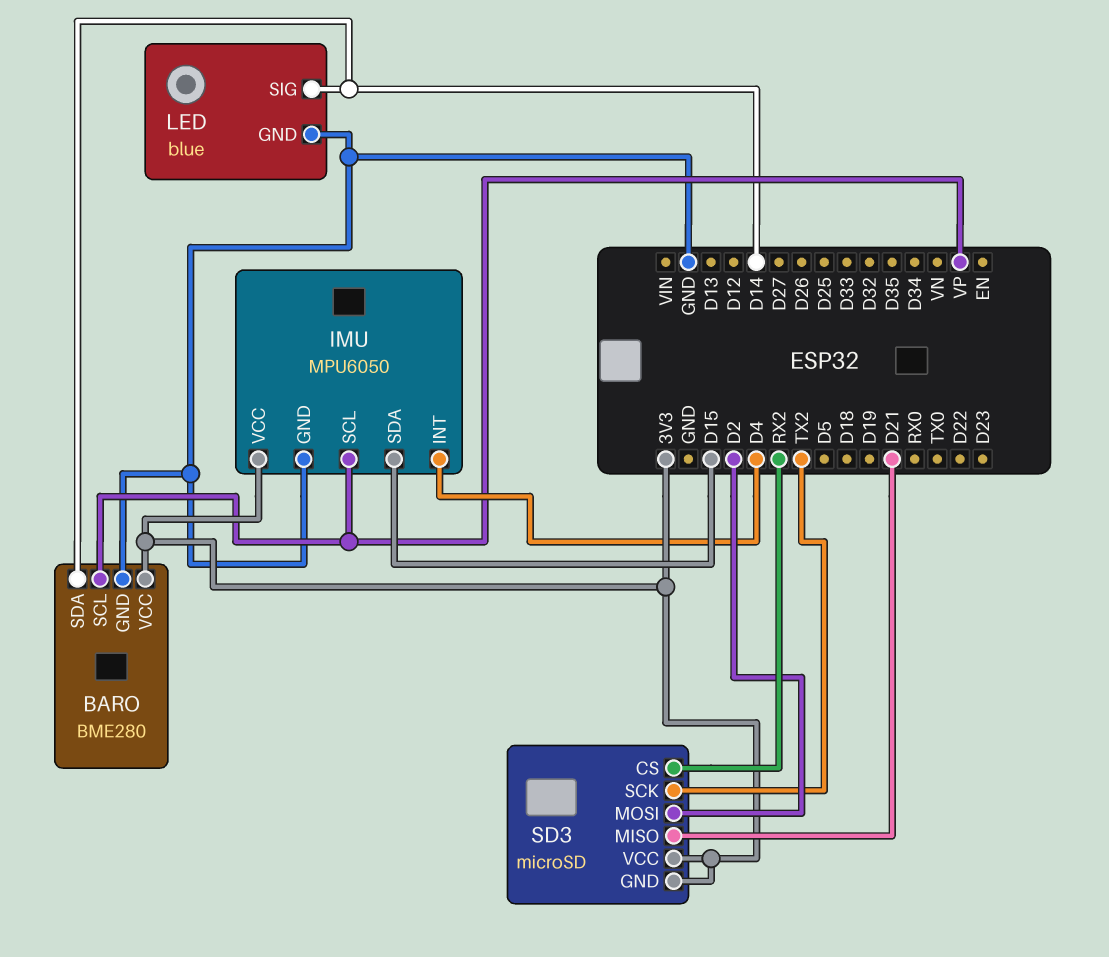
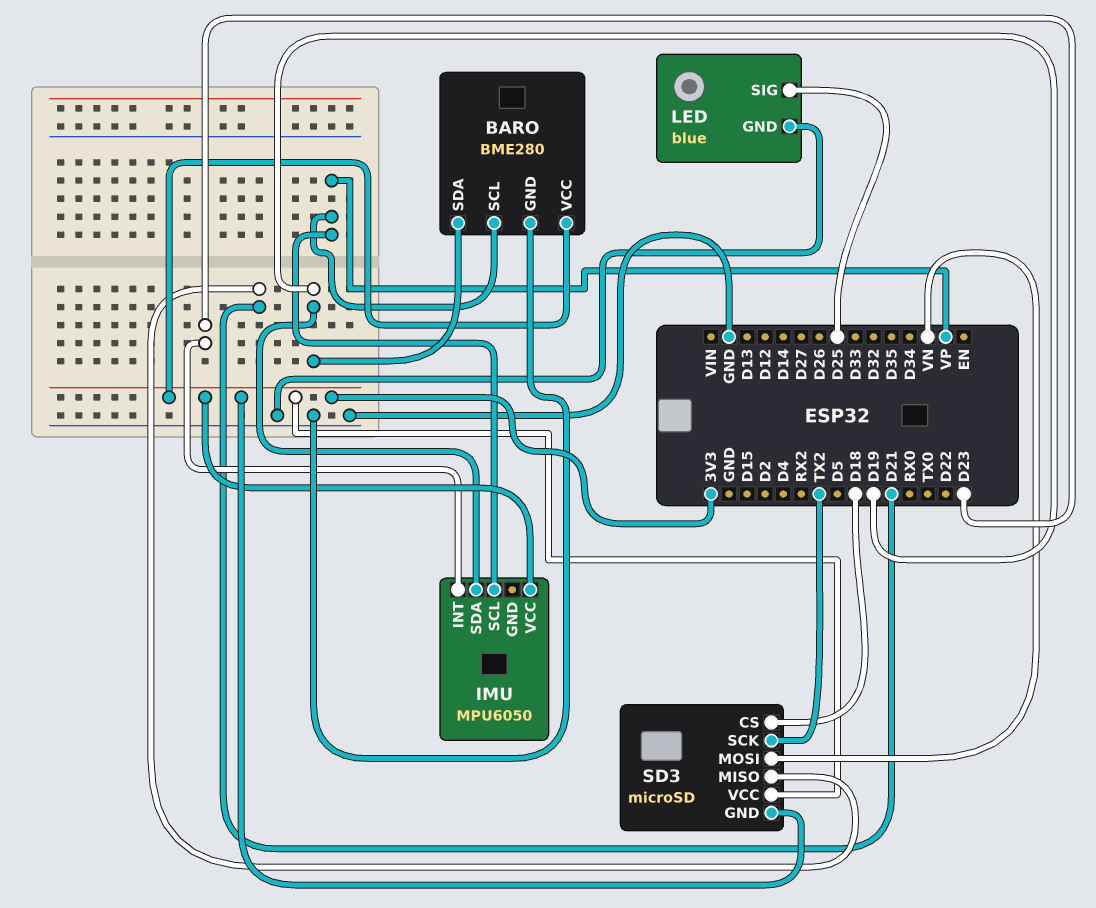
BARO pin SDA: D14 -> D19
IMU pin GND: GND -> none
IMU pin INT: D4 -> D23
IMU pin SDA: D15 -> D19
LED pin SIG: D14 -> D25
SD3 pin CS: RX2 -> D18
SD3 pin MOSI: D2 -> VN

